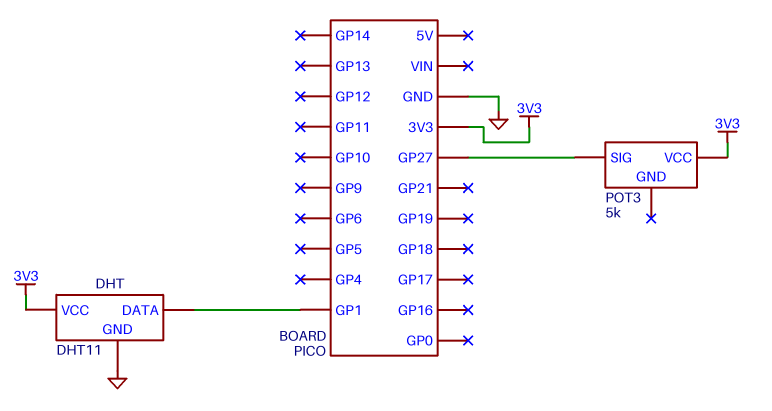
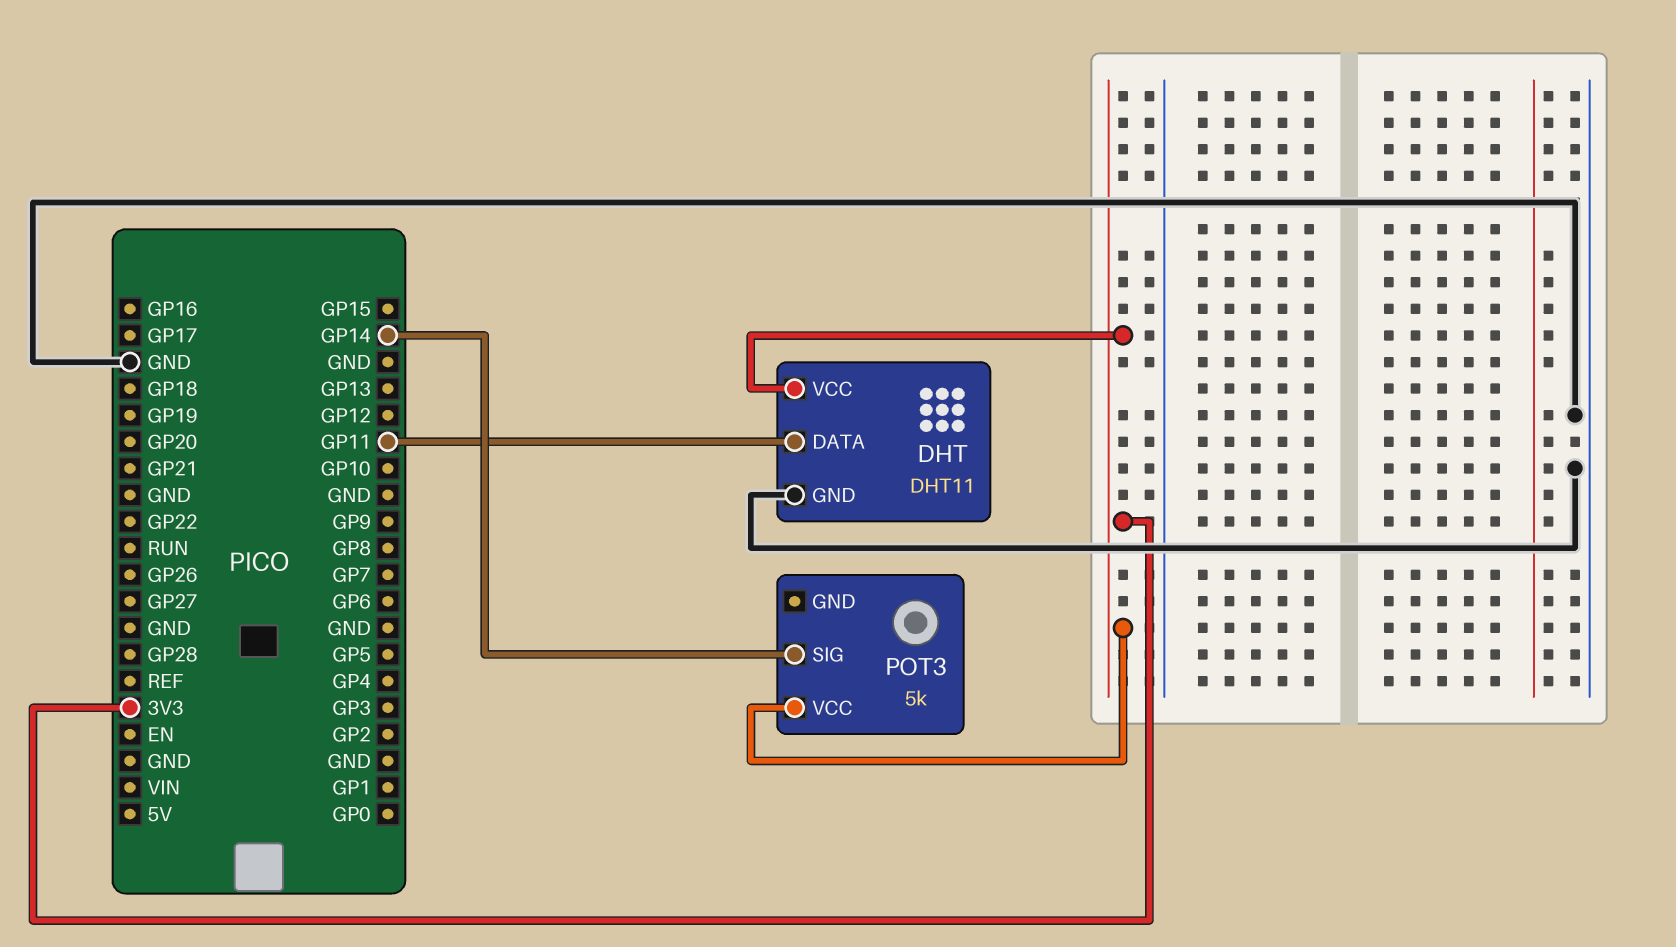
DHT pin DATA: GP1 -> GP11
POT3 pin SIG: GP27 -> GP14

